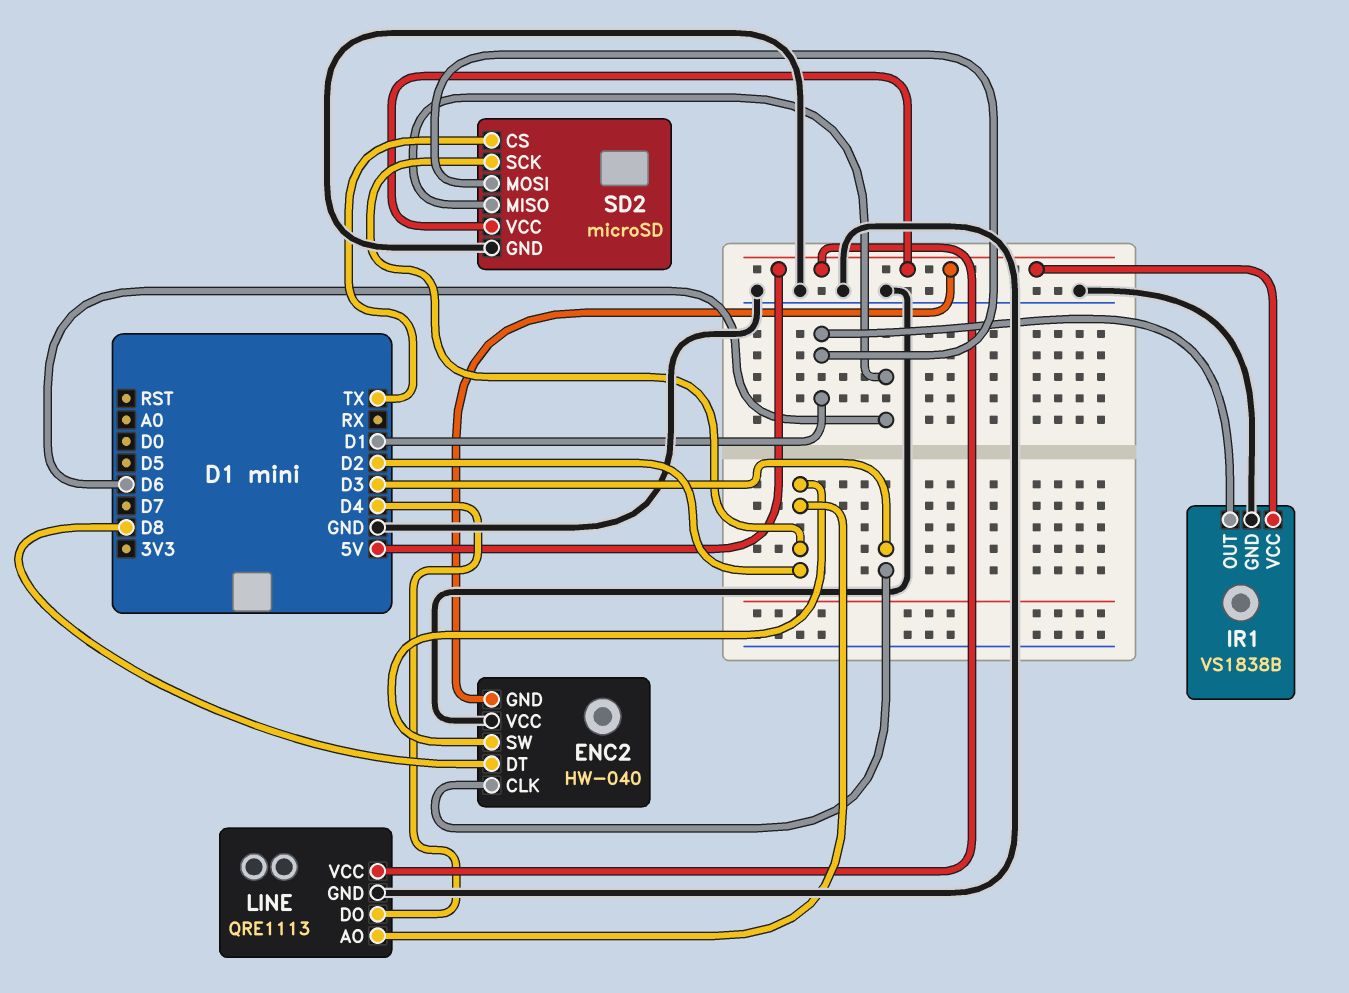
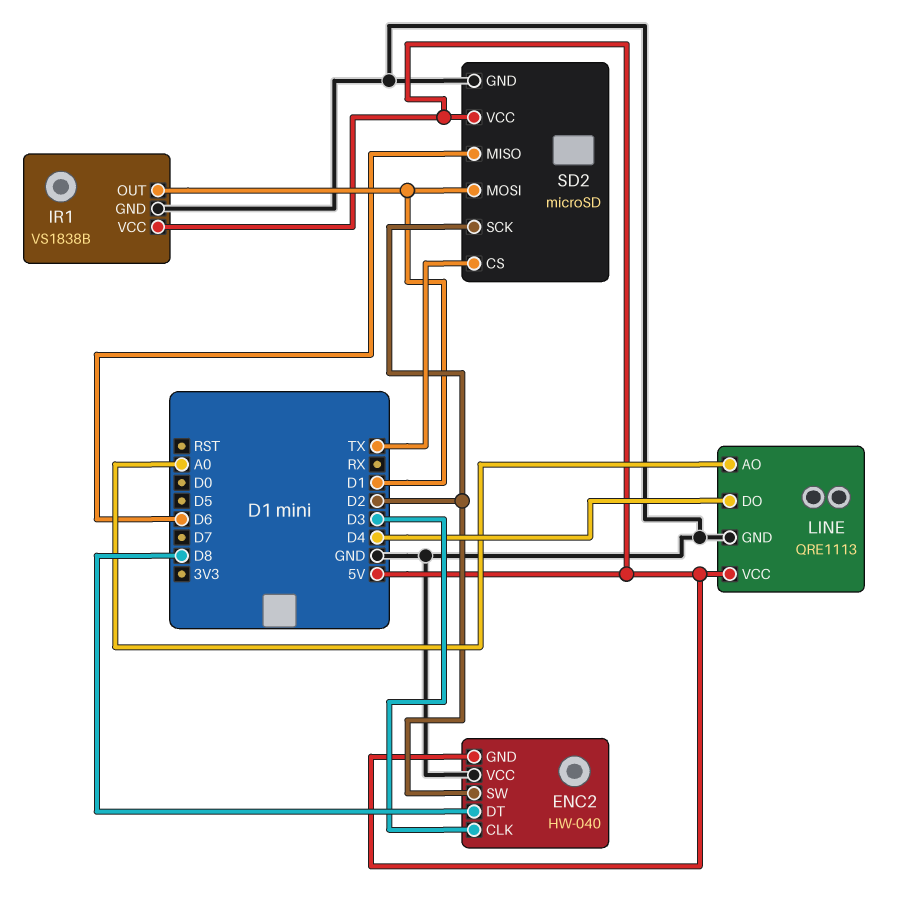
LINE pin AO: D2 -> A0

